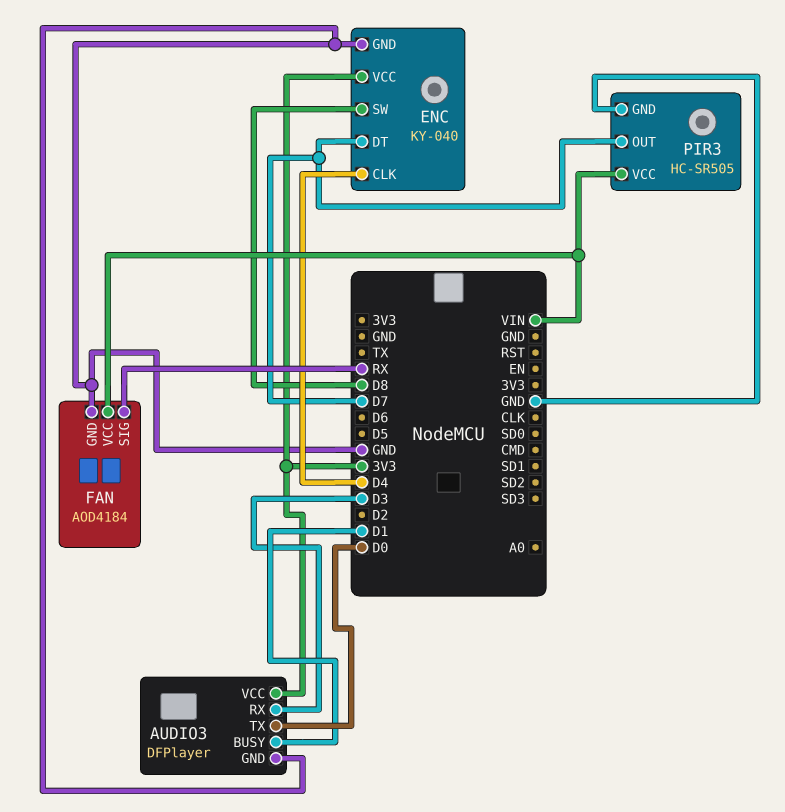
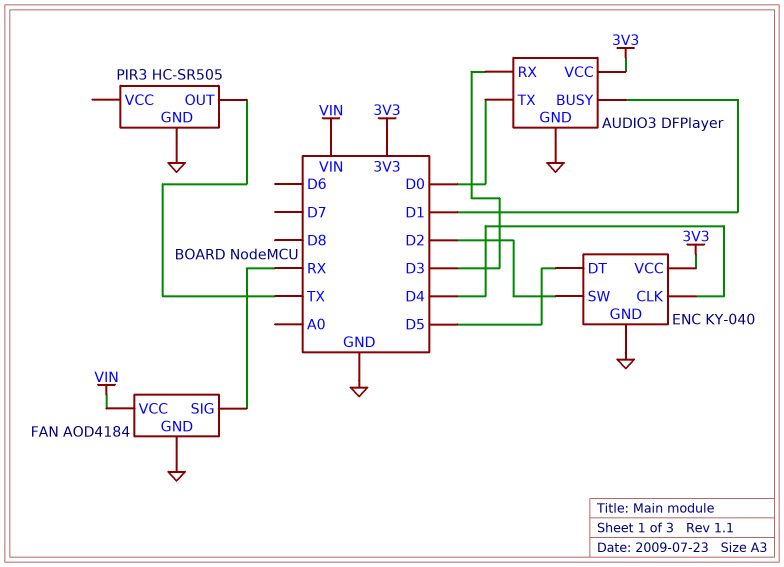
ENC pin DT: D7 -> D5
ENC pin SW: D8 -> D2
PIR3 pin OUT: D7 -> TX
PIR3 pin VCC: VIN -> none

